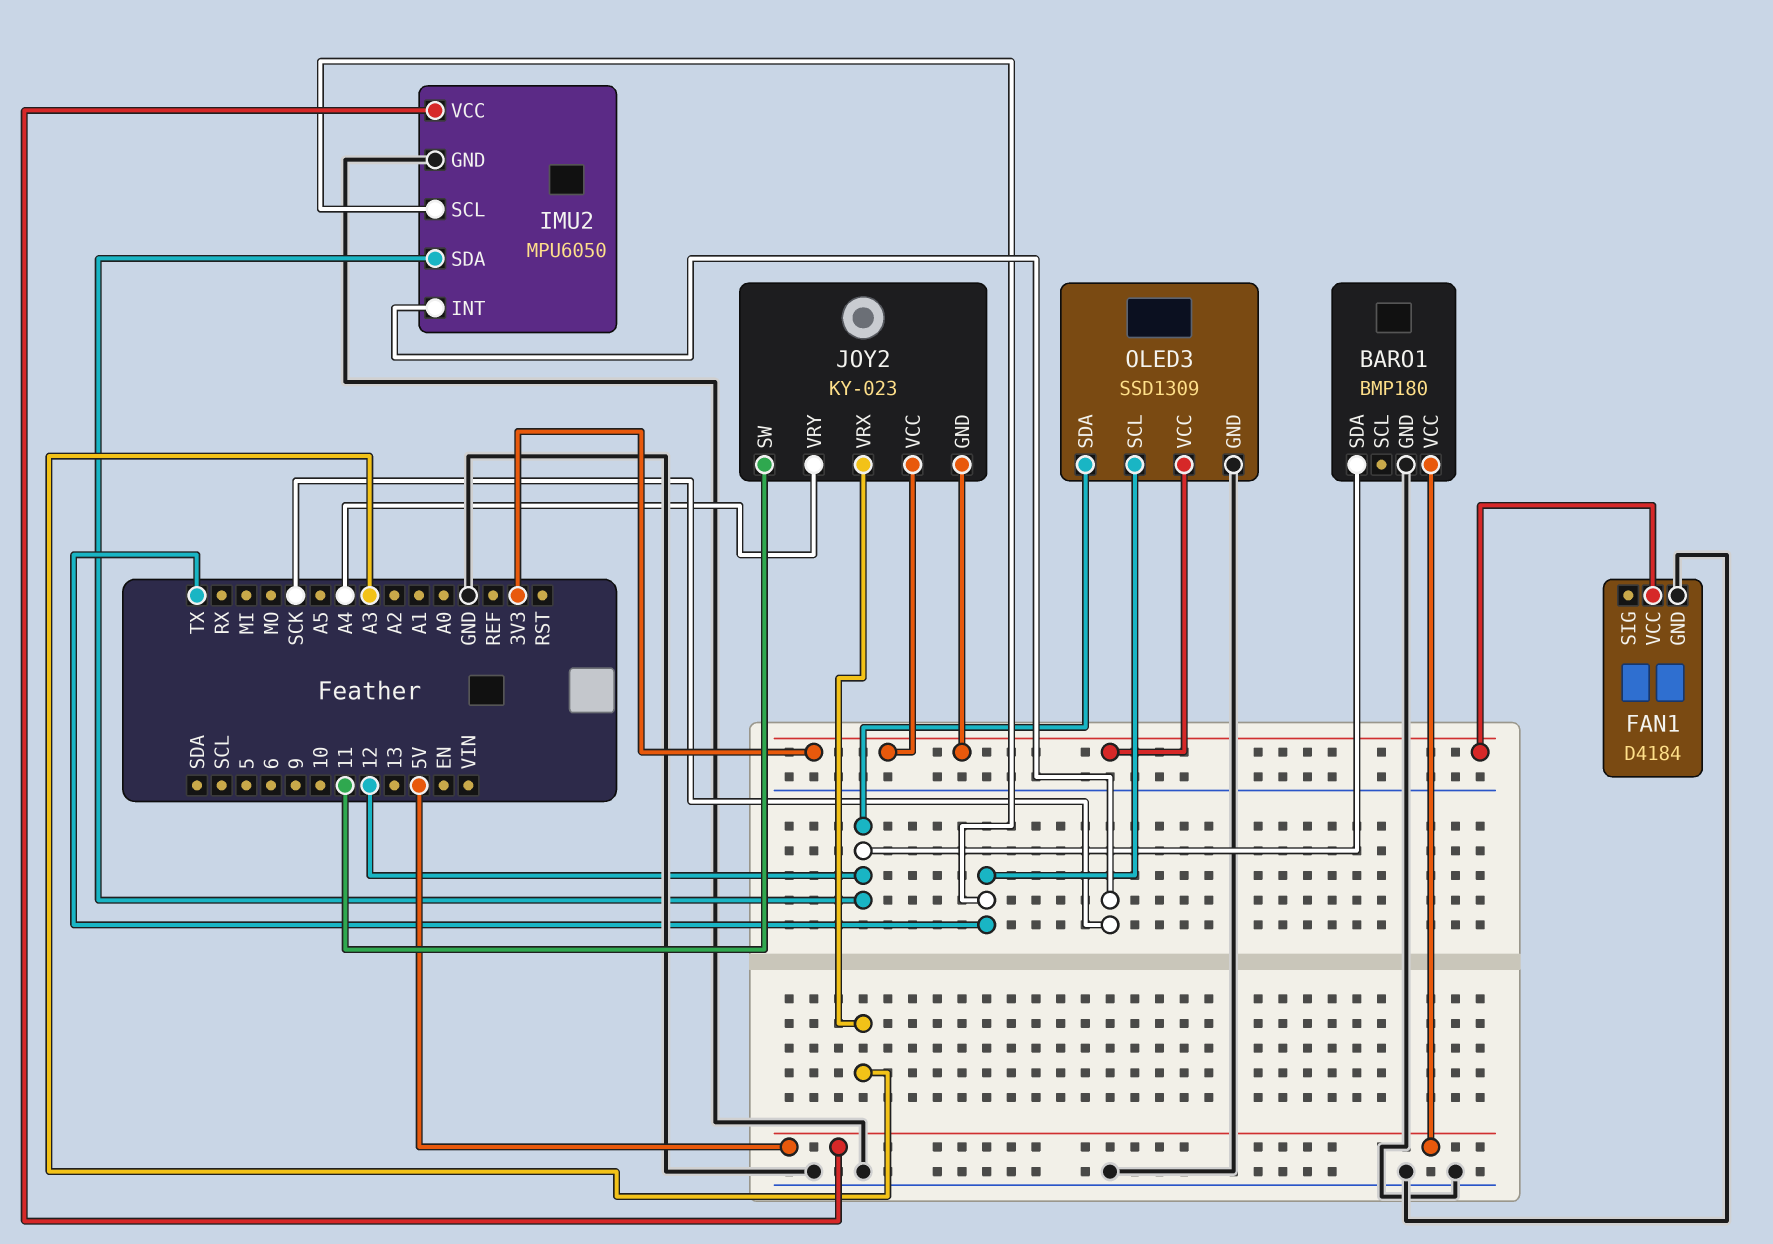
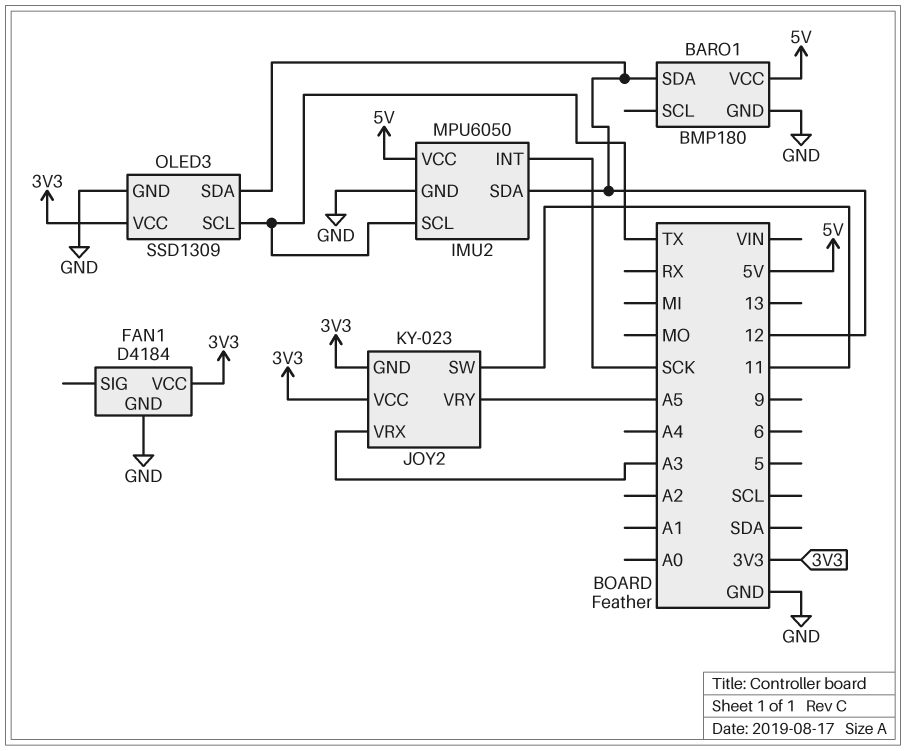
JOY2 pin VRY: A4 -> A5

